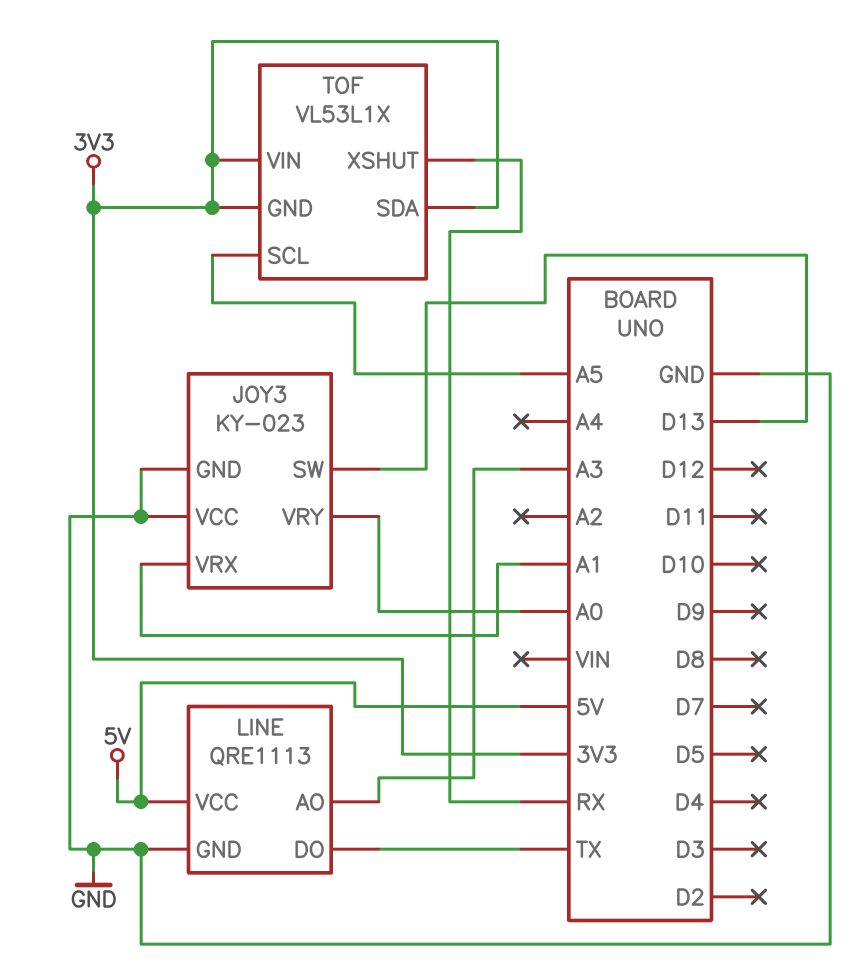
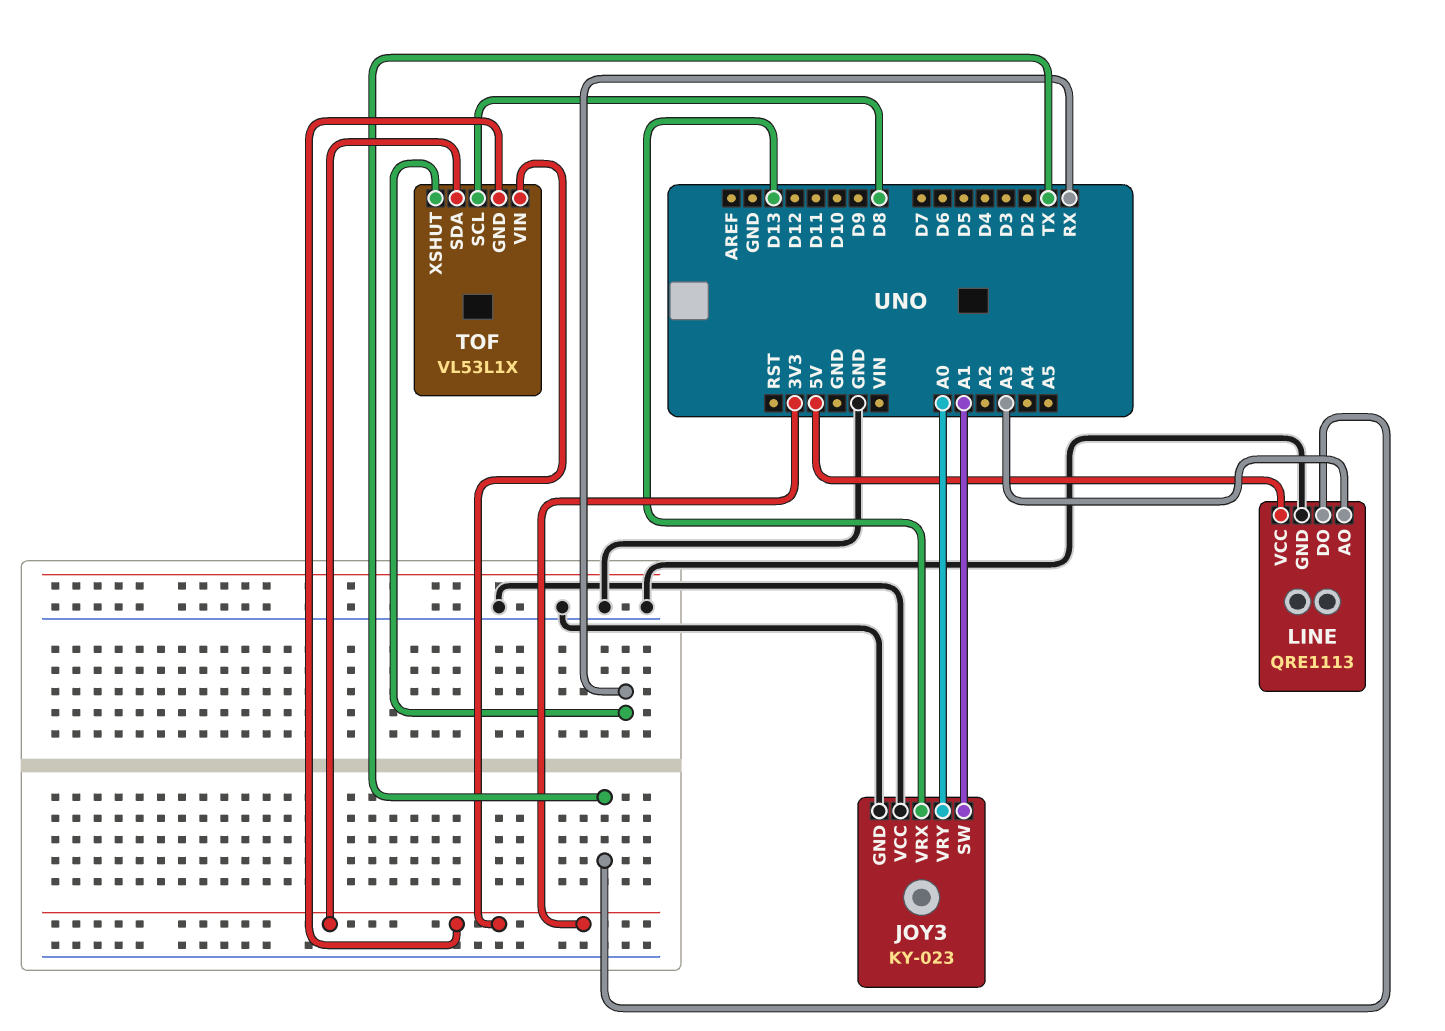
JOY3 pin SW: D13 -> A1
JOY3 pin VRX: A1 -> D13
TOF pin SCL: A5 -> D8

